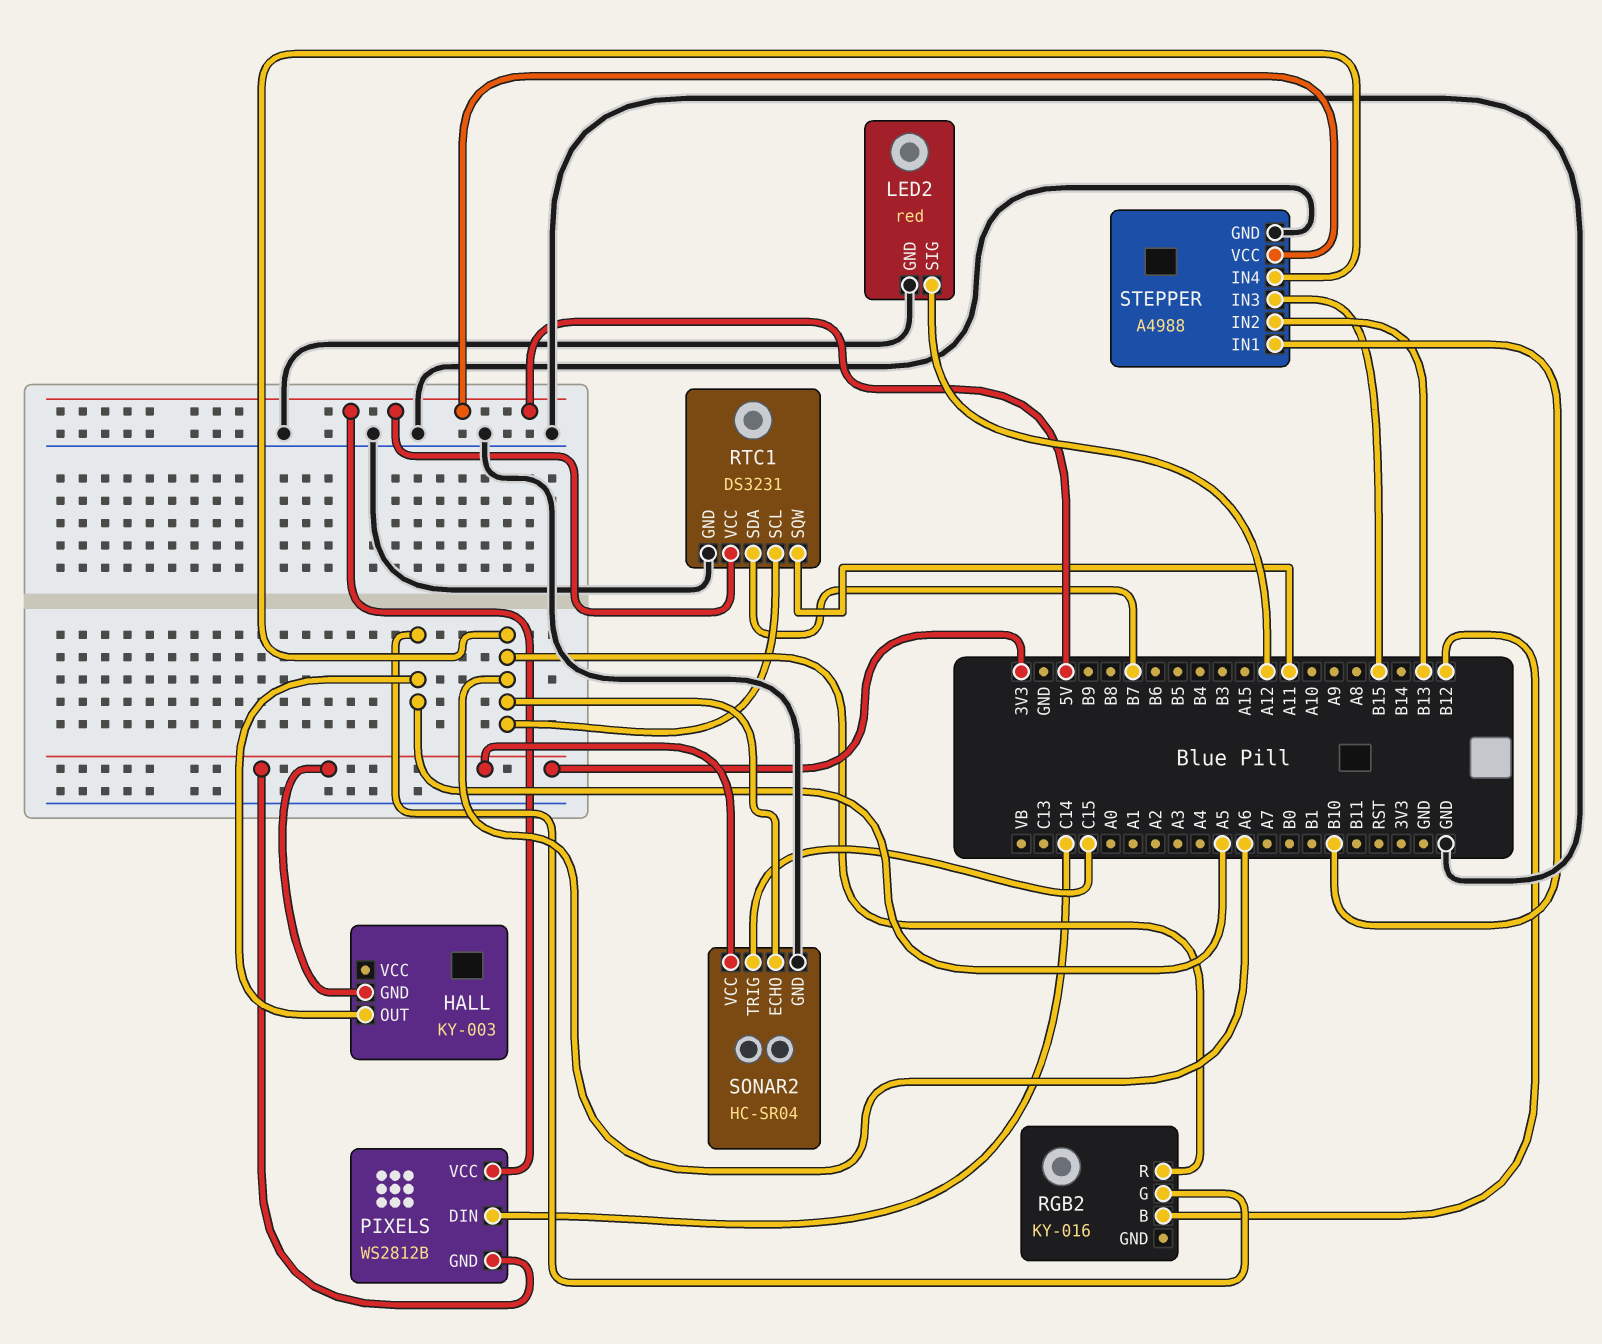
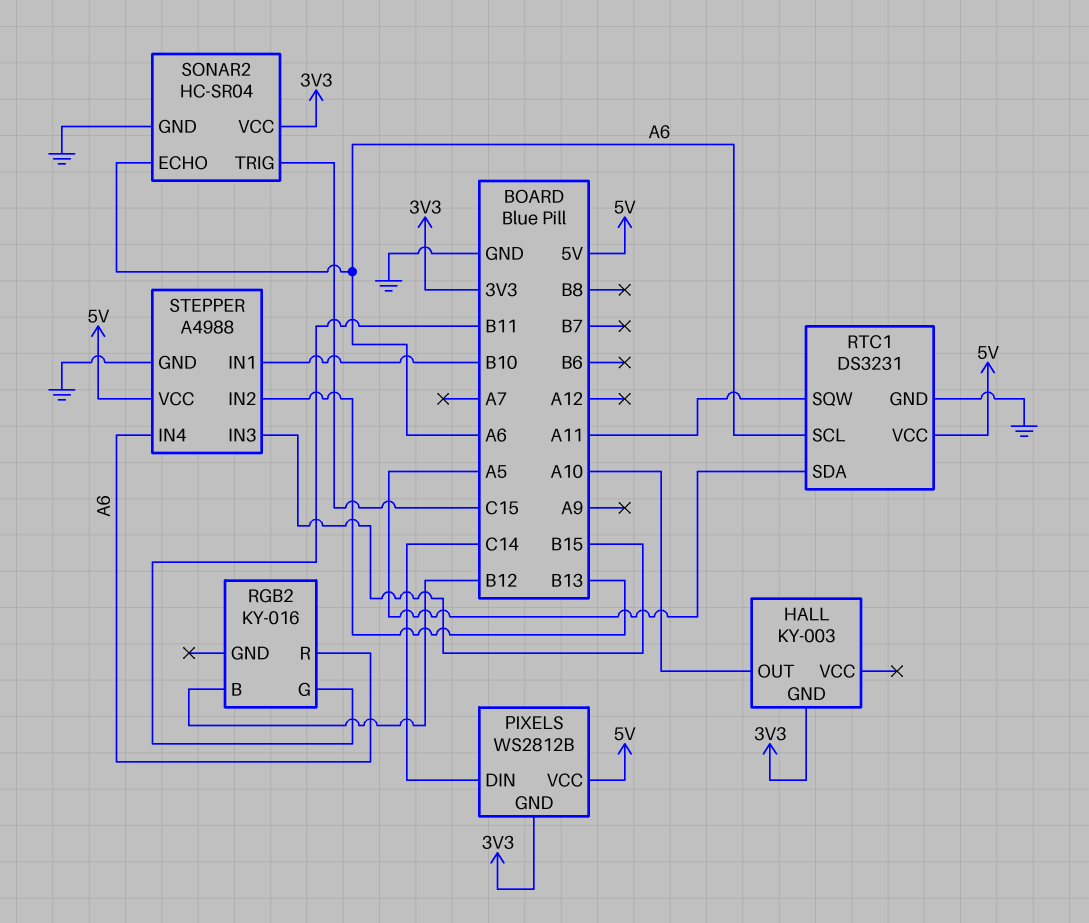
HALL pin OUT: A5 -> A10
LED2: red -> none
LED2 pin GND: GND -> none
LED2 pin SIG: A12 -> none
RGB2 pin G: A5 -> B11
RTC1 pin SDA: B7 -> A5

